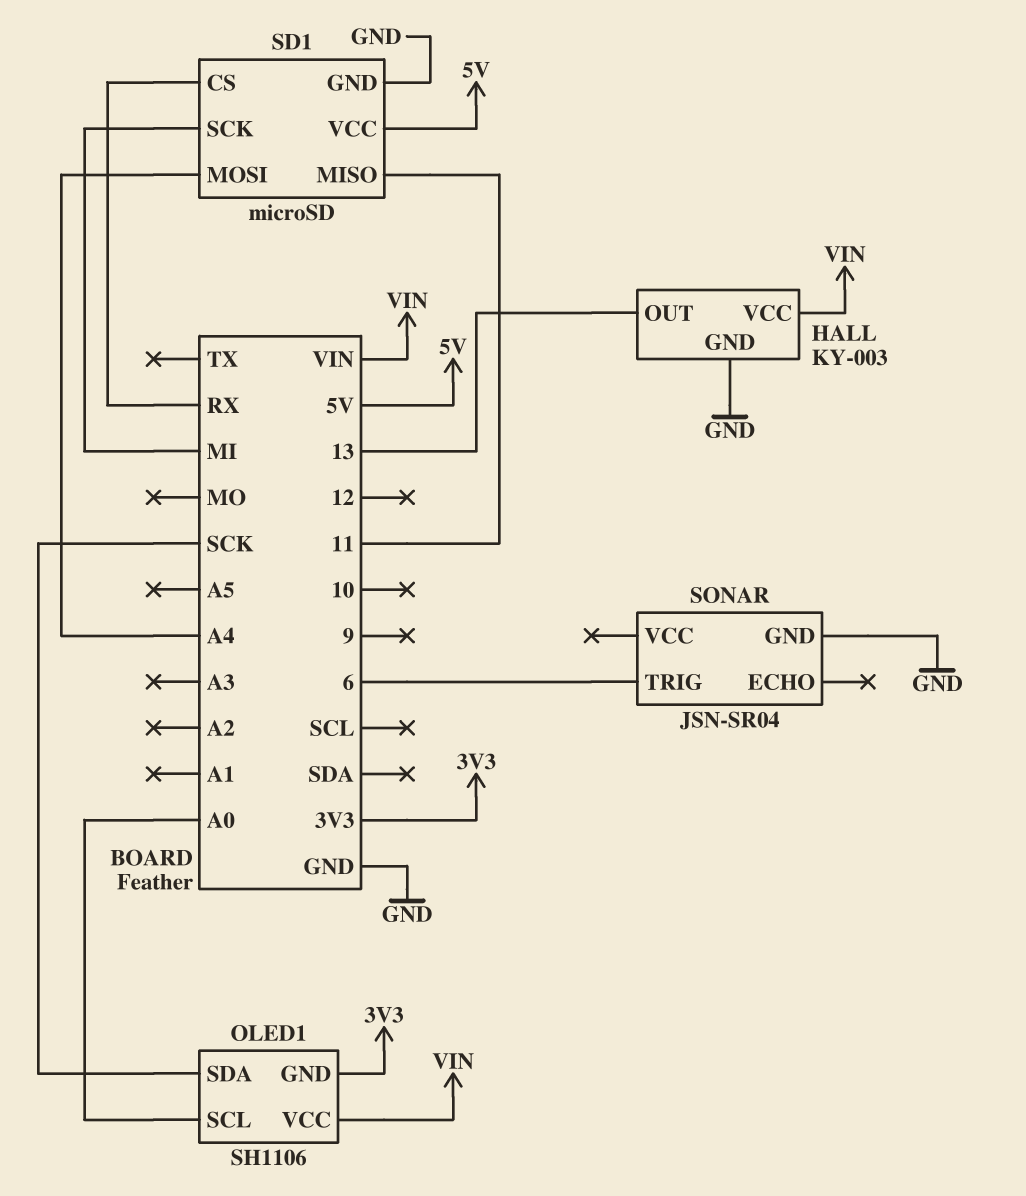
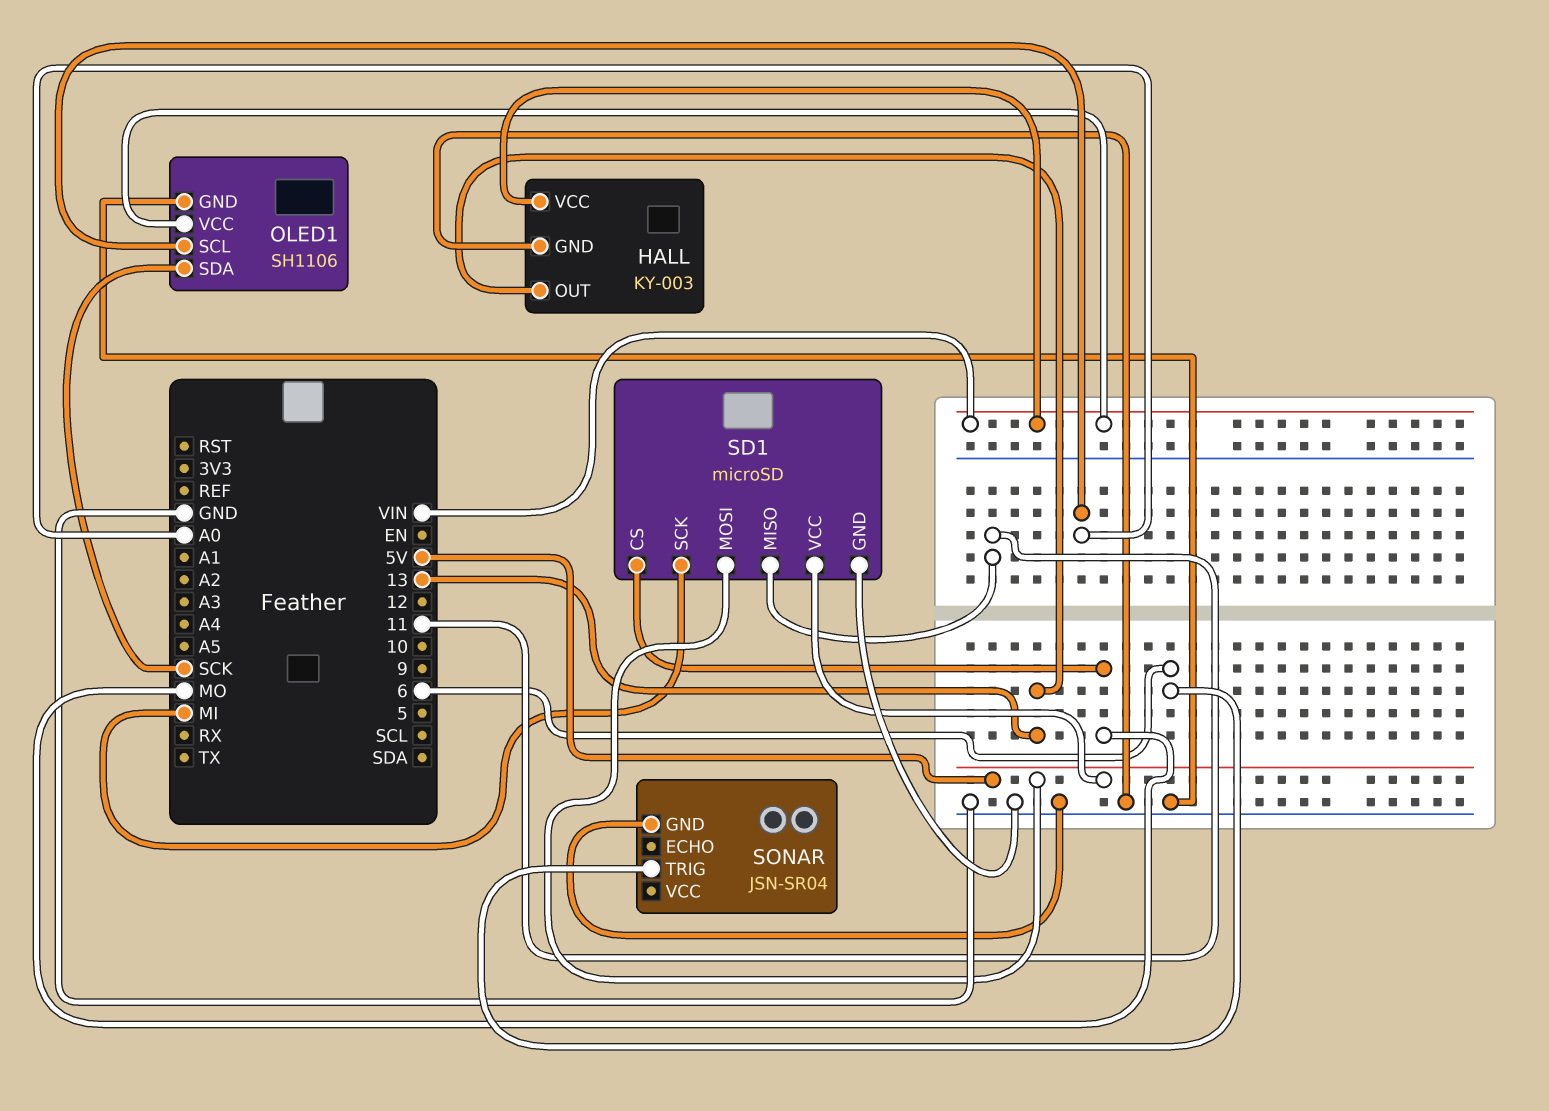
OLED1 pin GND: 3V3 -> GND
SD1 pin CS: RX -> MO
SD1 pin MOSI: A4 -> 5V

